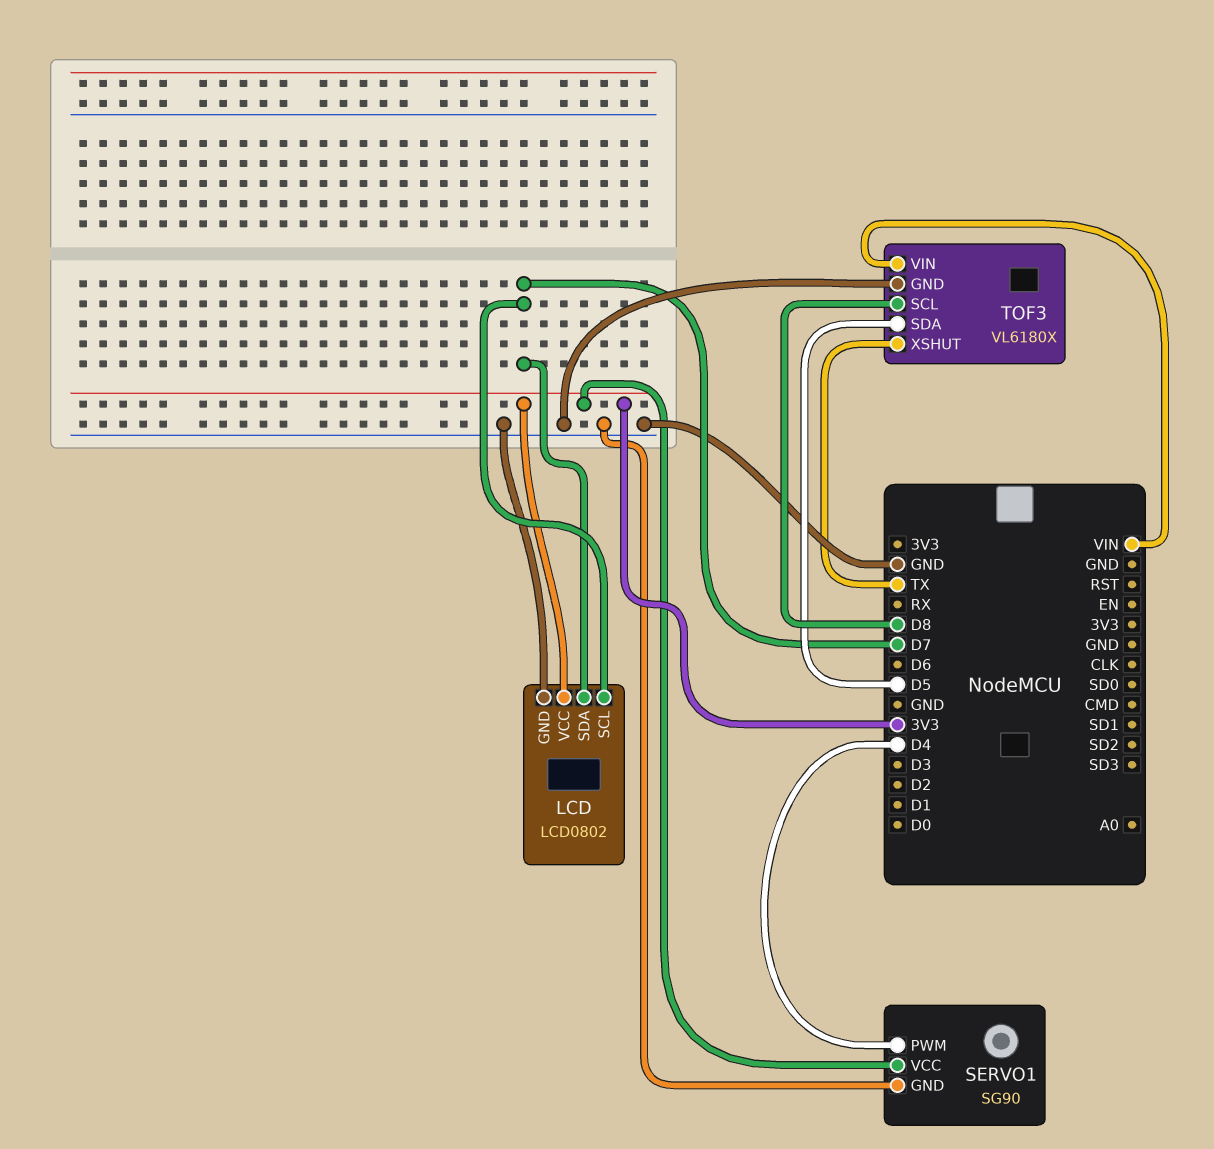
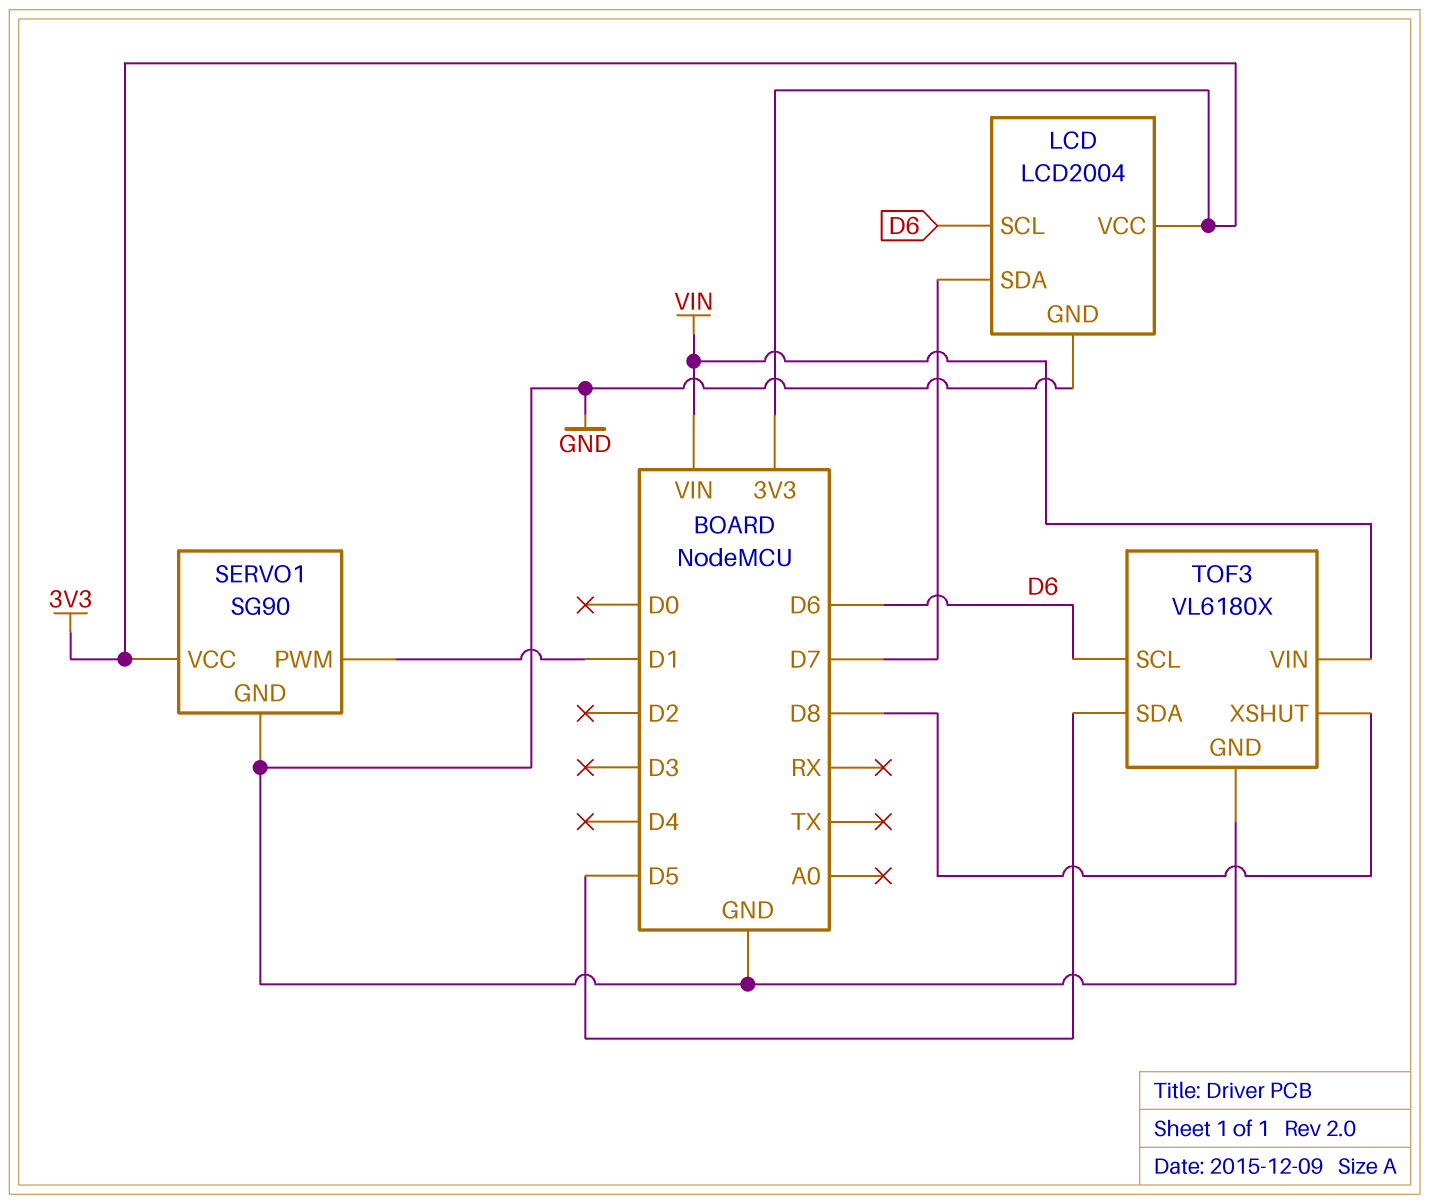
LCD: LCD0802 -> LCD2004
LCD pin SCL: D7 -> D6
SERVO1 pin PWM: D4 -> D1
TOF3 pin SCL: D8 -> D6
TOF3 pin XSHUT: TX -> D8

